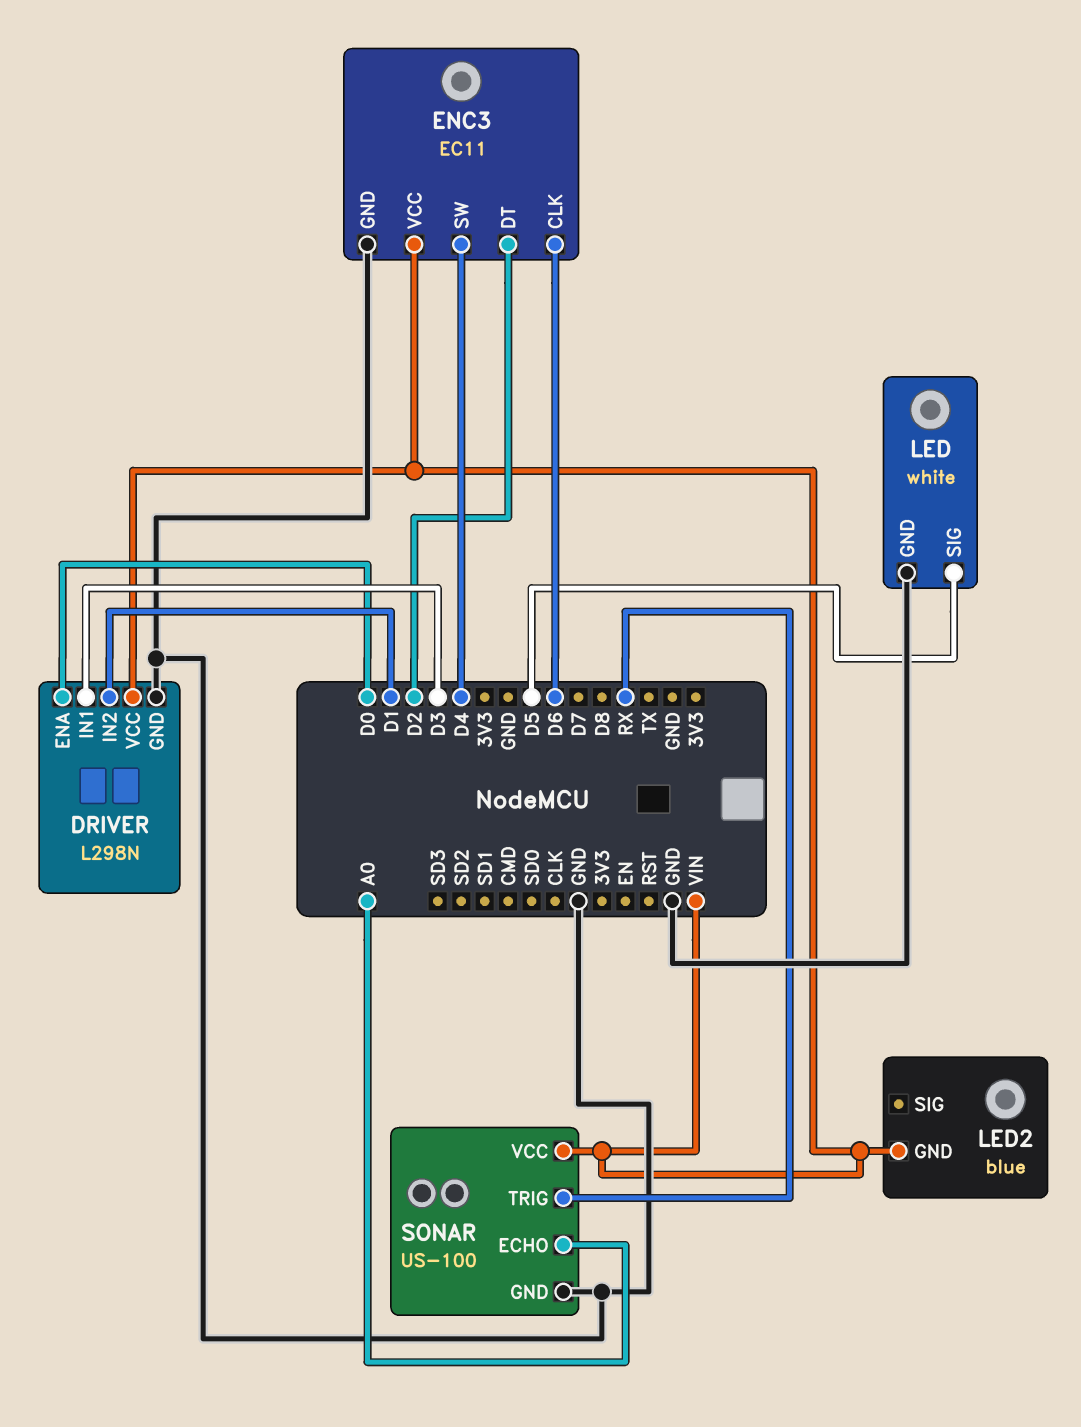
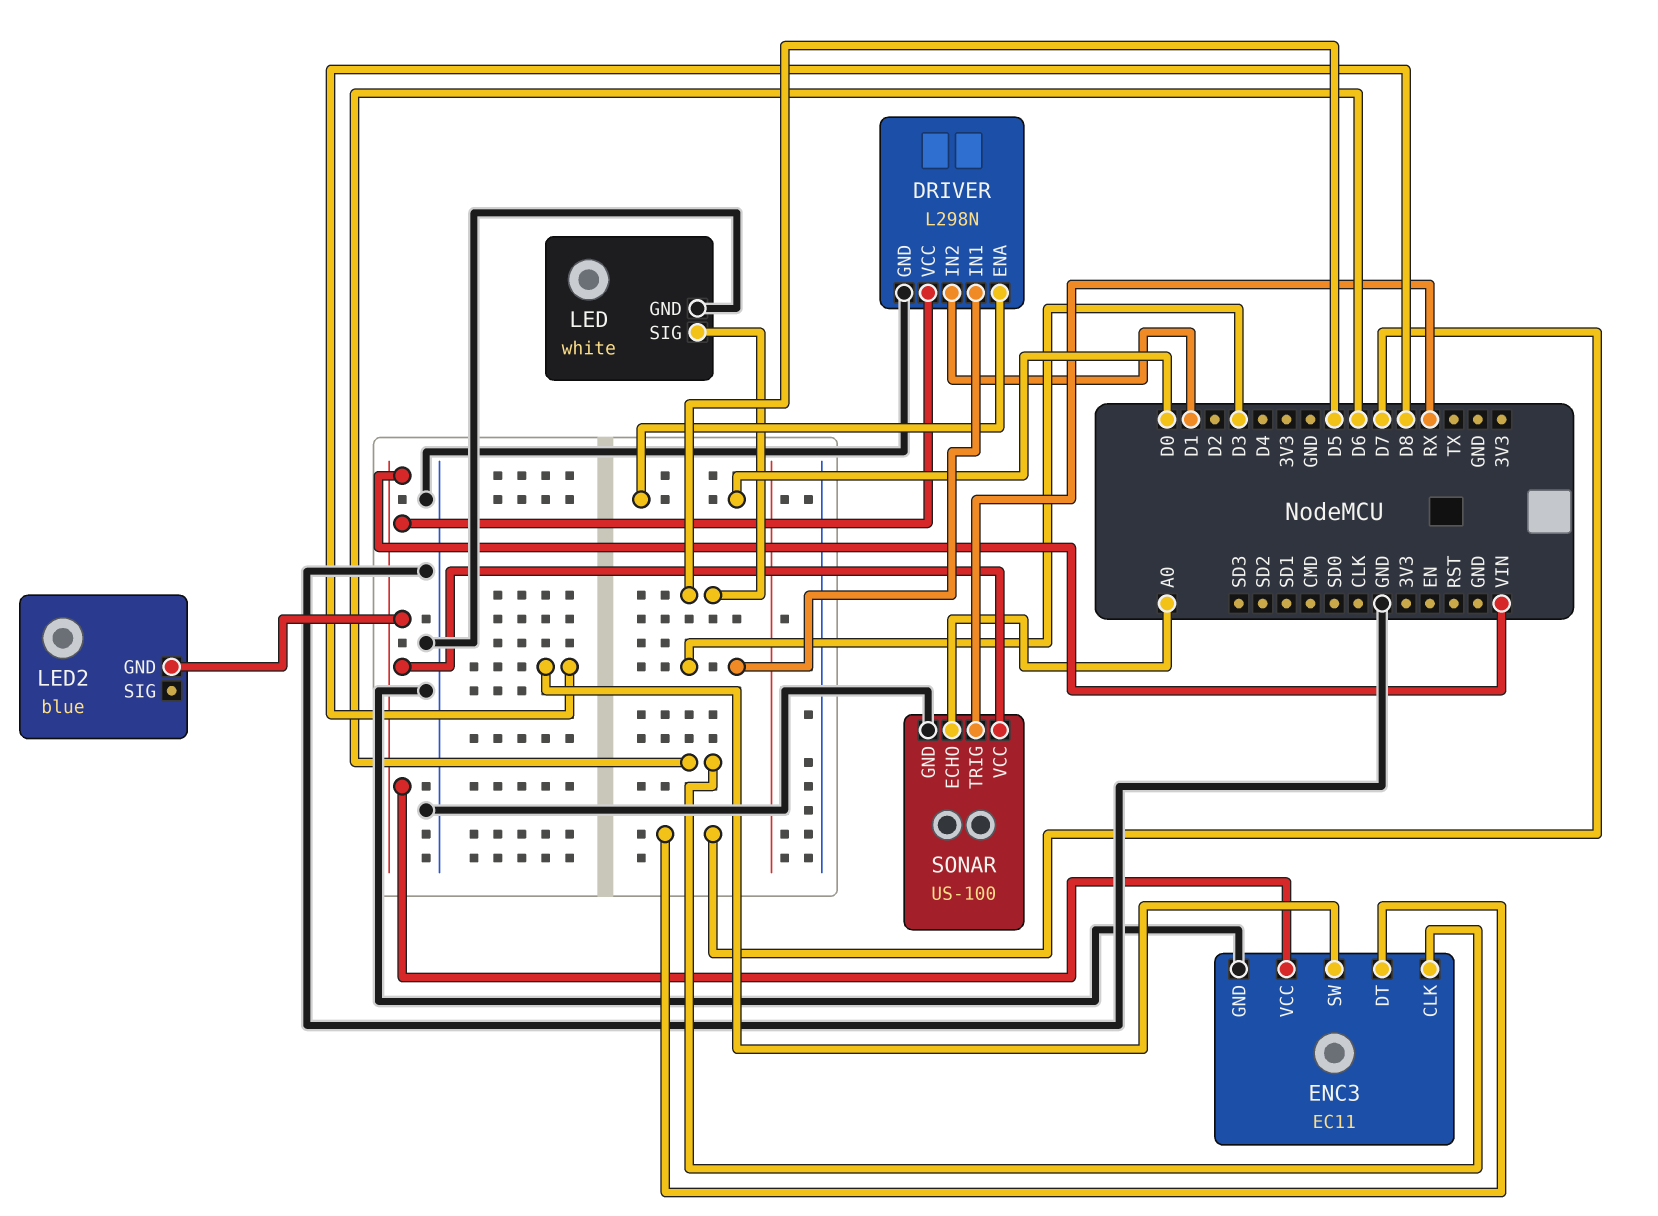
ENC3 pin DT: D2 -> D7
ENC3 pin SW: D4 -> D8

